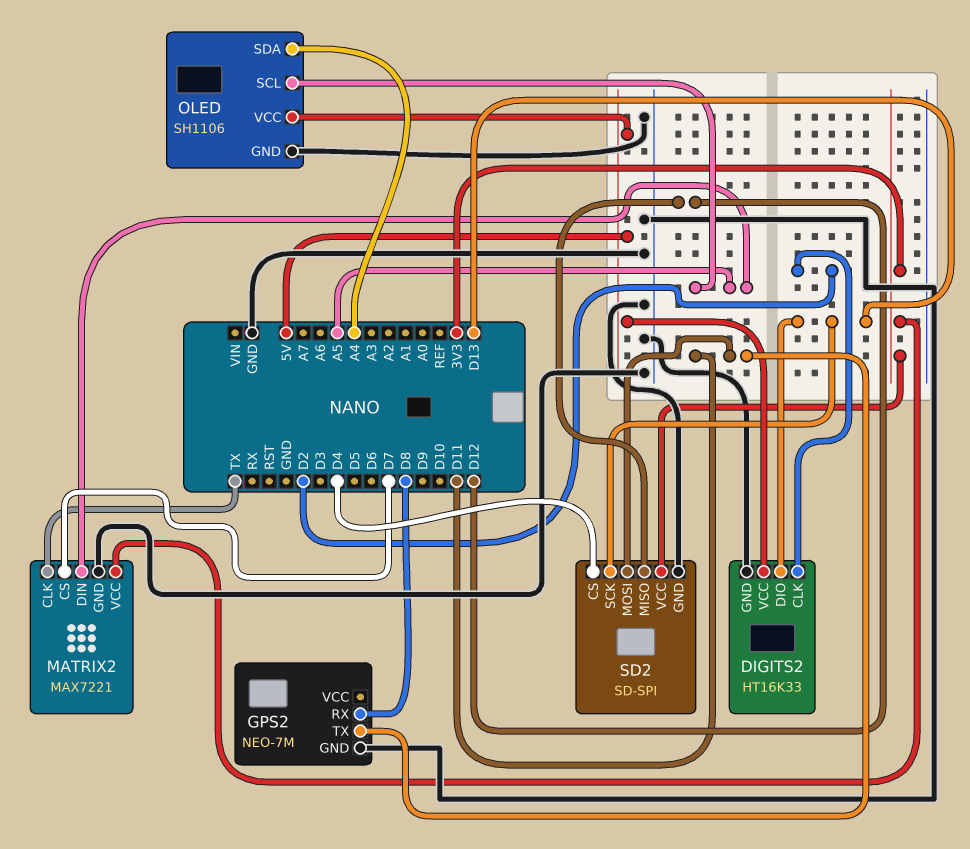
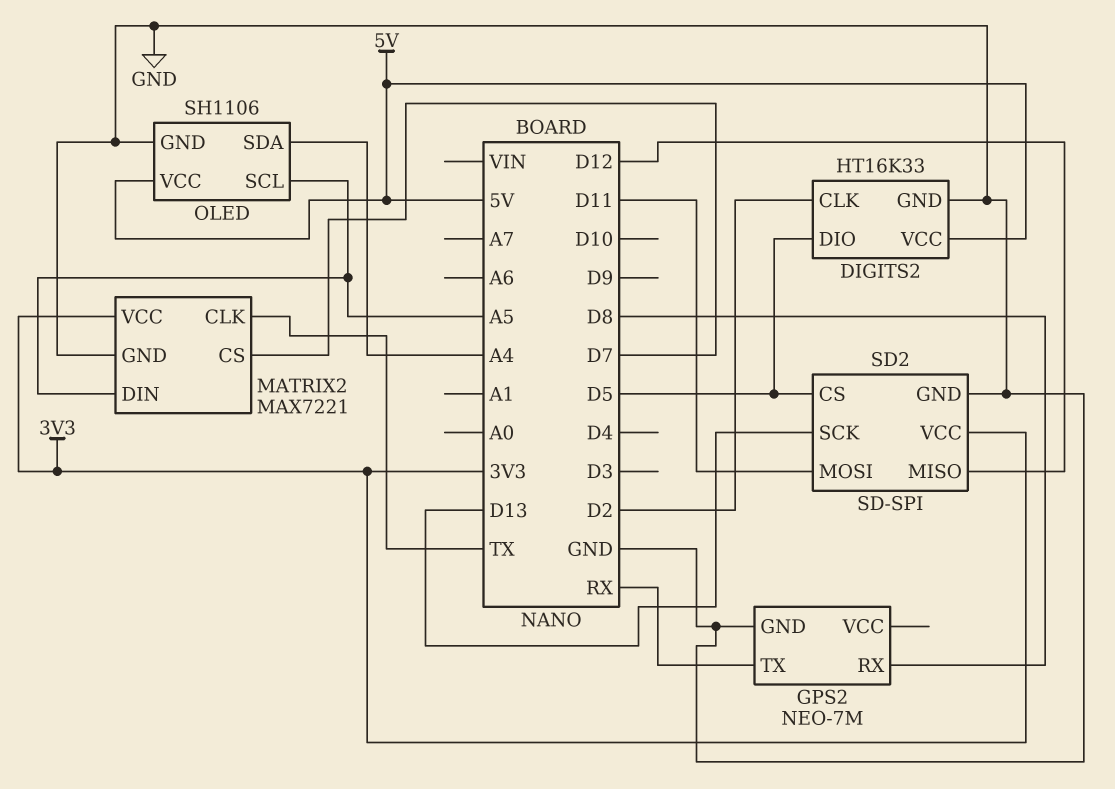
DIGITS2 pin DIO: D13 -> D5
GPS2 pin TX: D11 -> RX
SD2 pin CS: D4 -> D5

